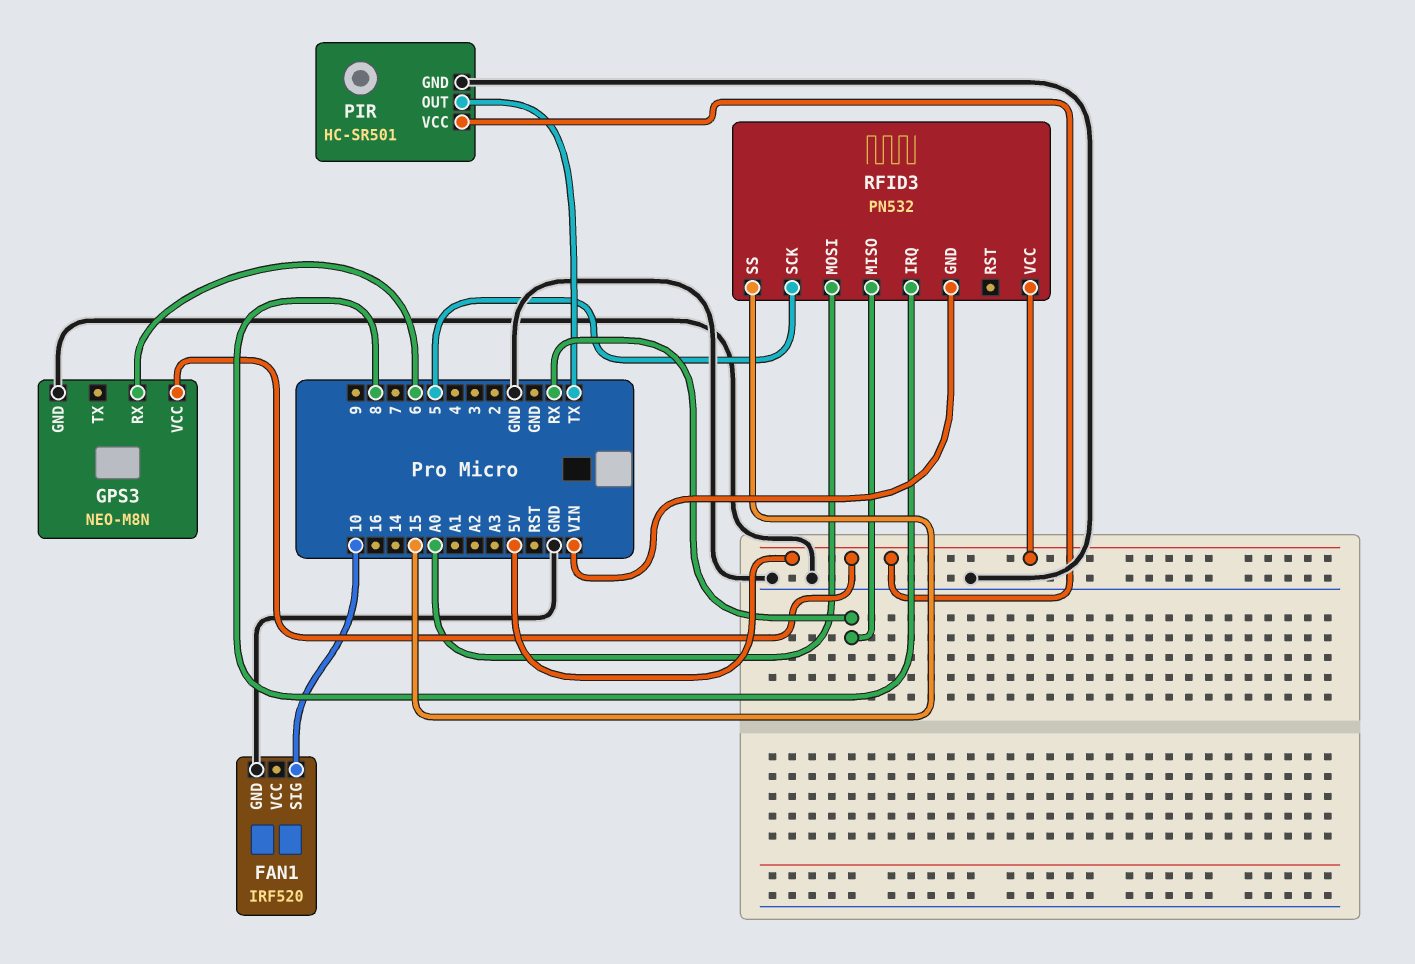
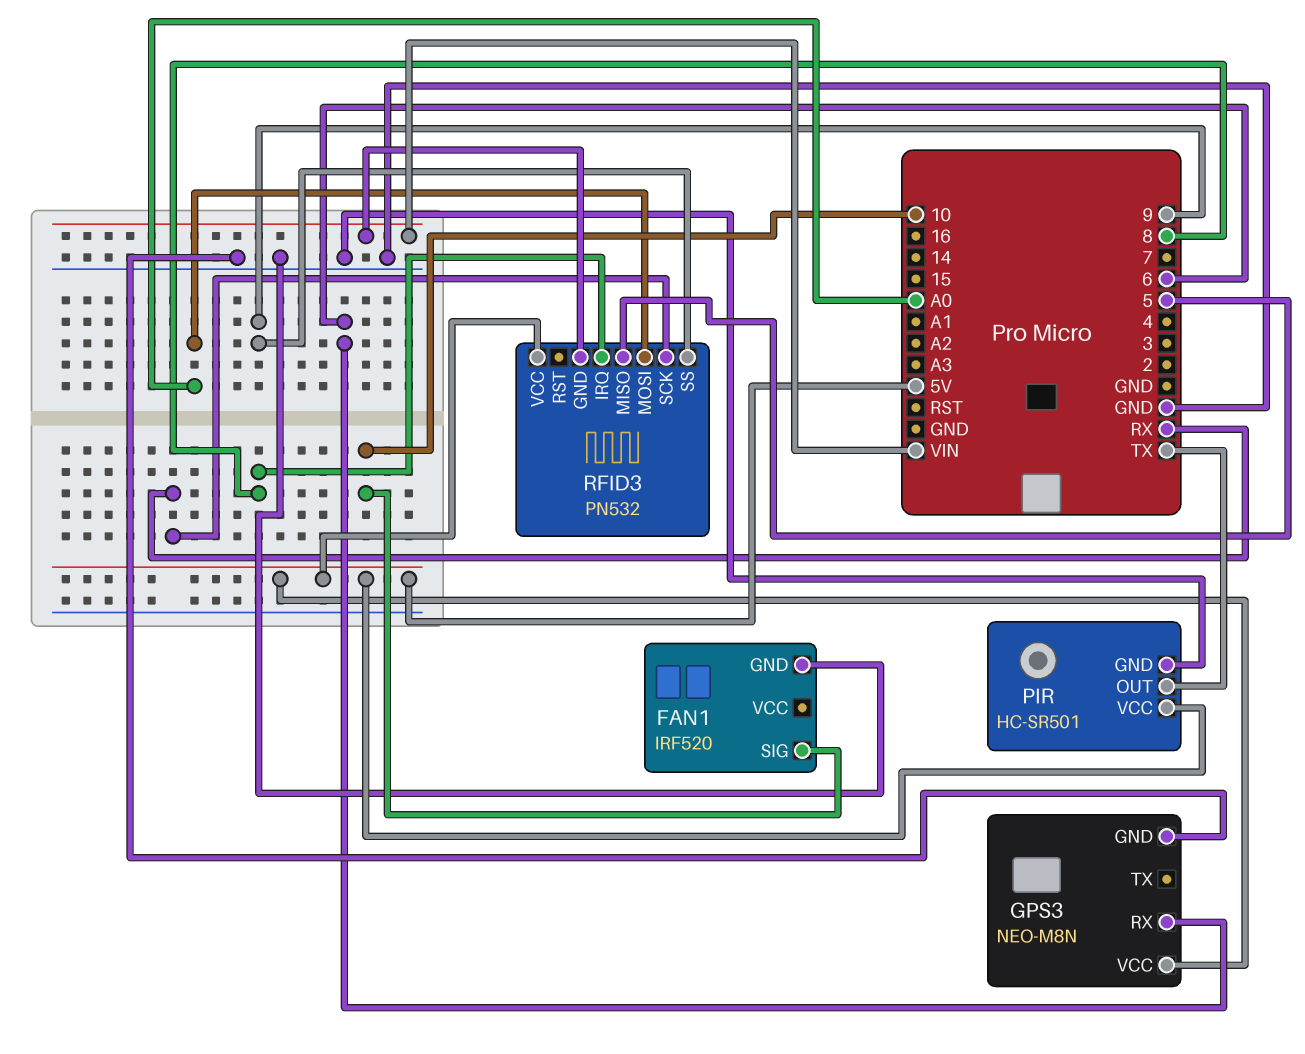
RFID3 pin MISO: RX -> 5
RFID3 pin SCK: 5 -> RX
RFID3 pin SS: 15 -> 9

